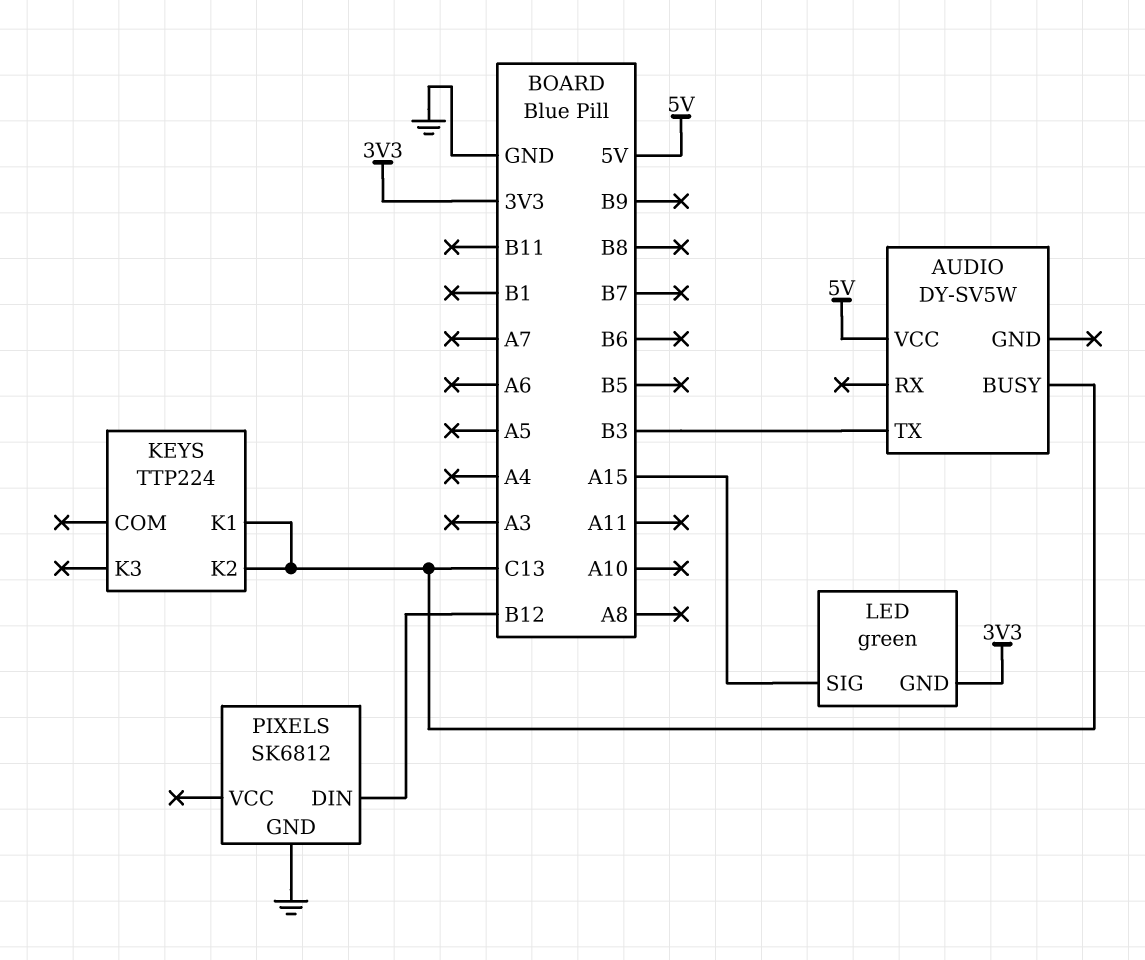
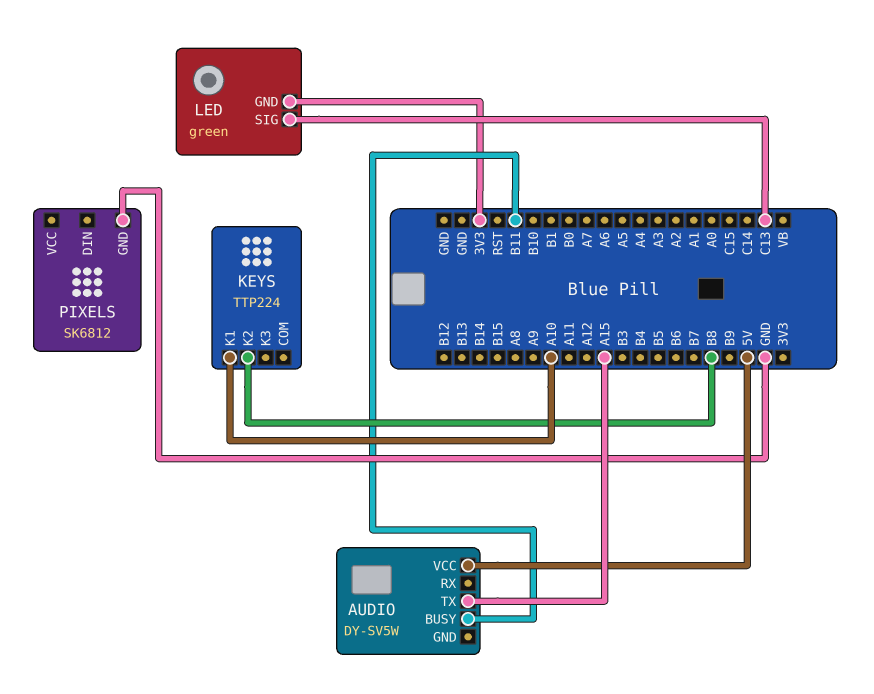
AUDIO pin BUSY: C13 -> B11
AUDIO pin TX: B3 -> A15
KEYS pin K1: C13 -> A10
KEYS pin K2: C13 -> B8
LED pin SIG: A15 -> C13
PIXELS pin DIN: B12 -> none

